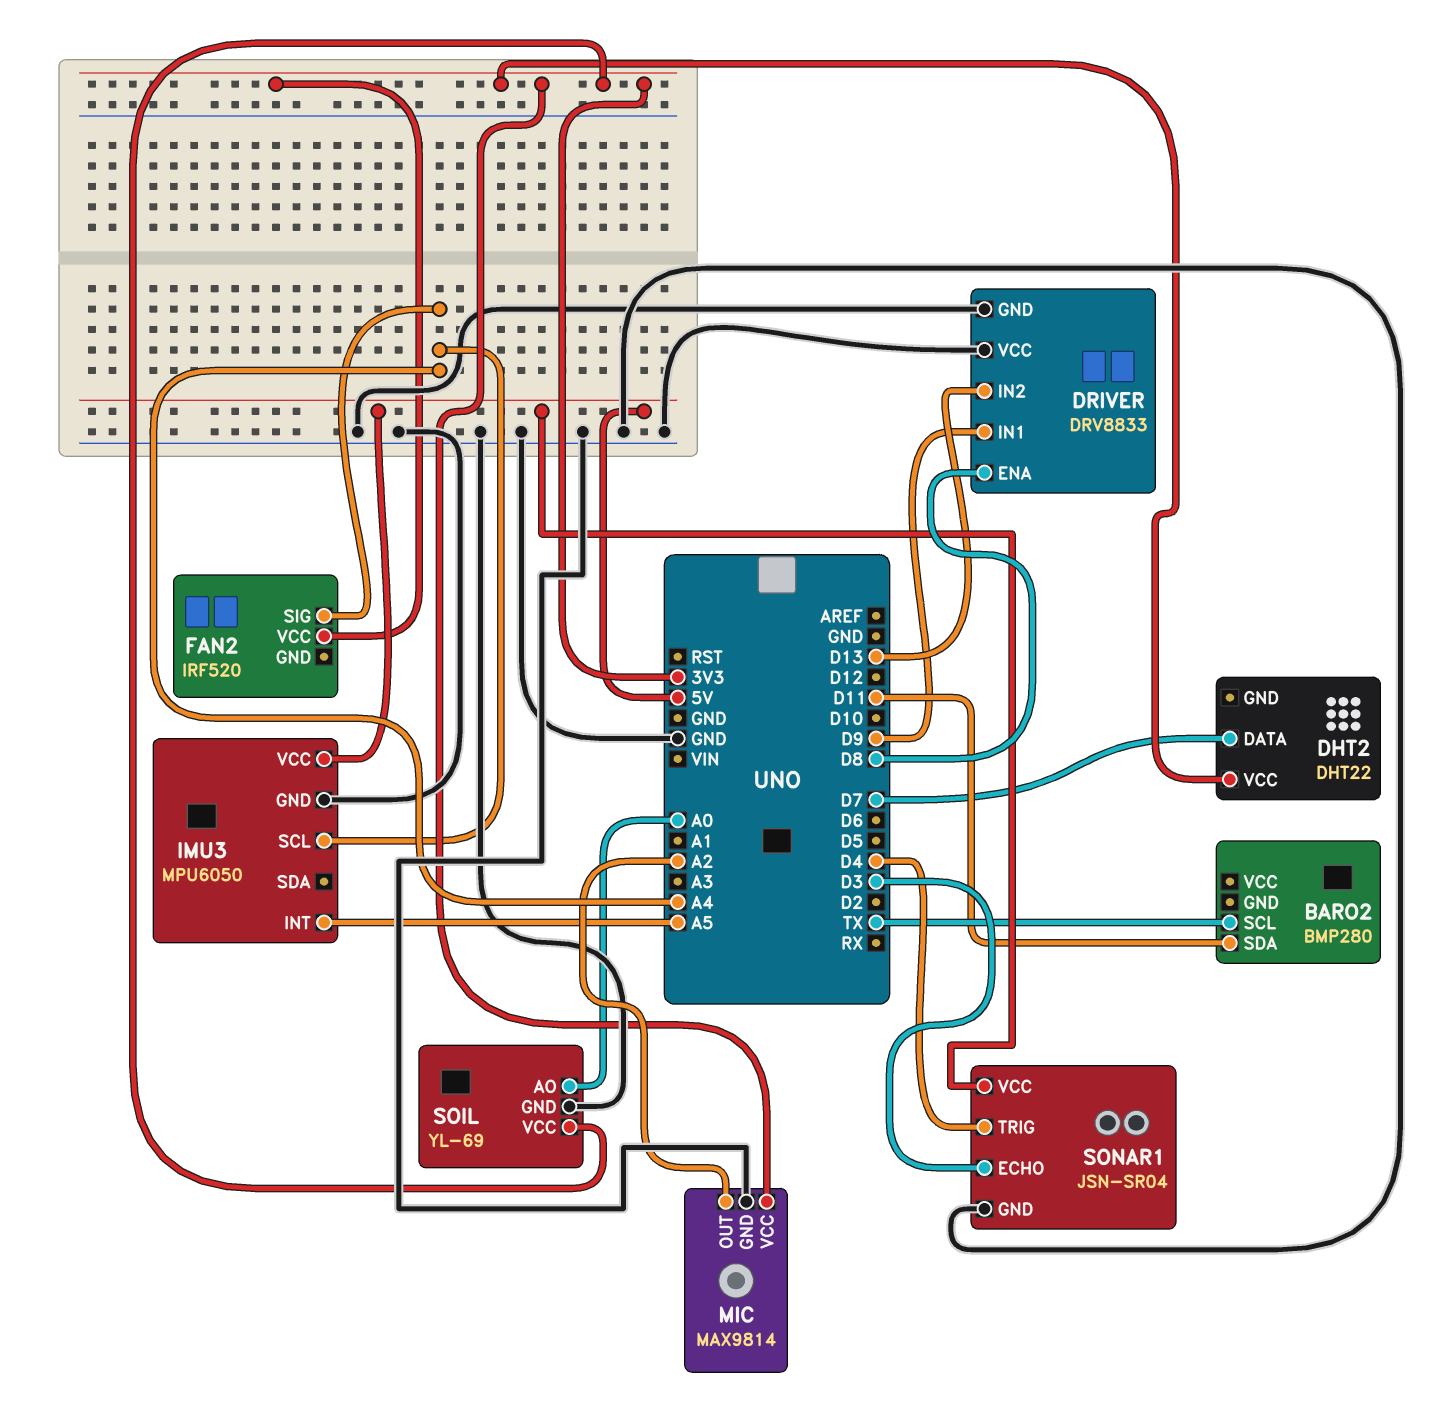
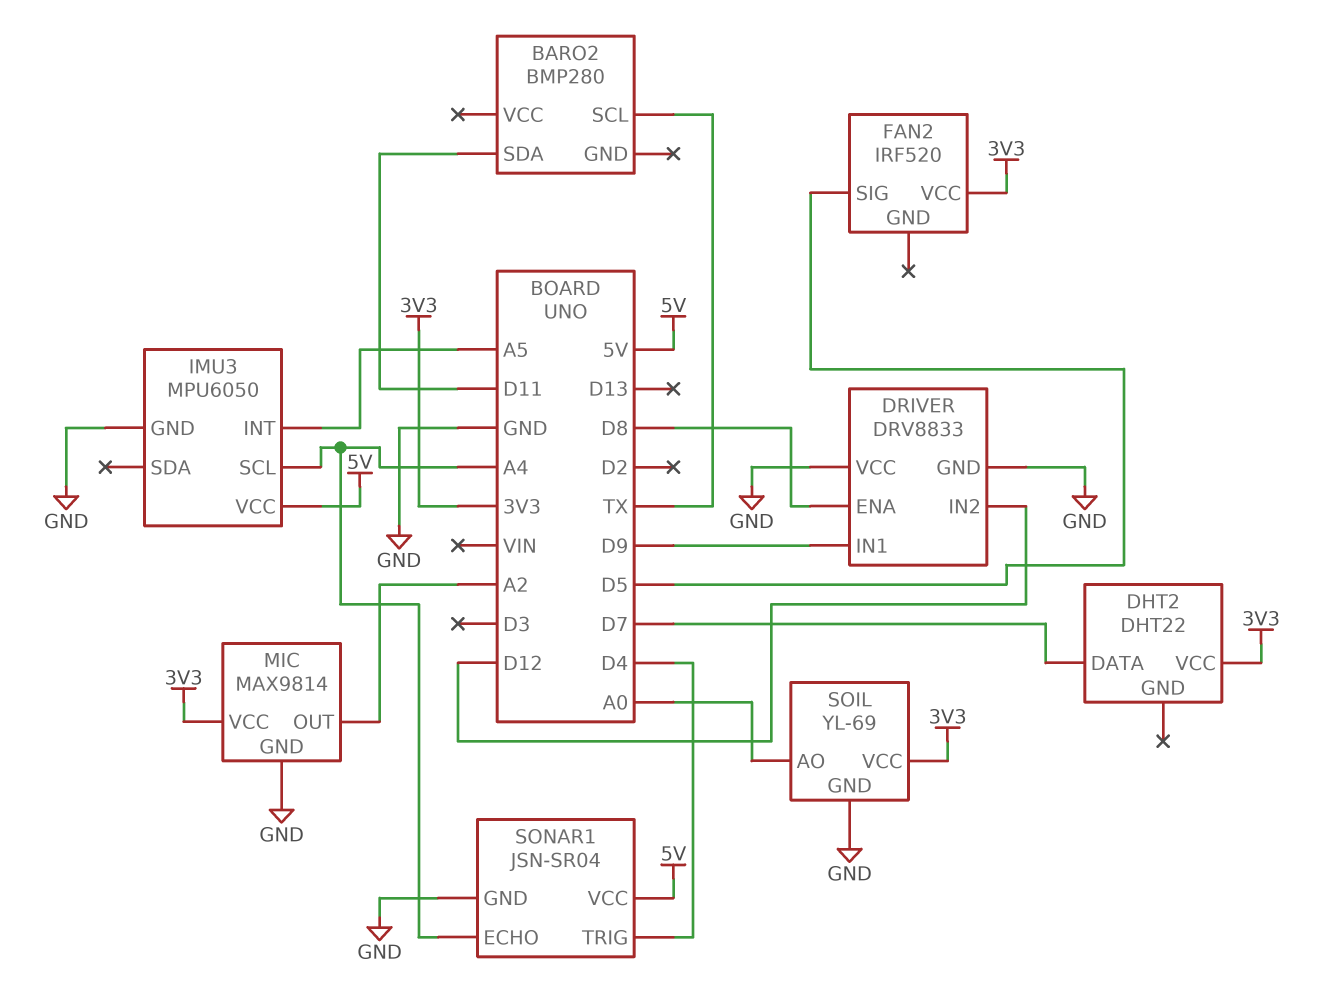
DRIVER pin IN2: D13 -> D12
FAN2 pin SIG: A4 -> D5
SONAR1 pin ECHO: D3 -> A4

